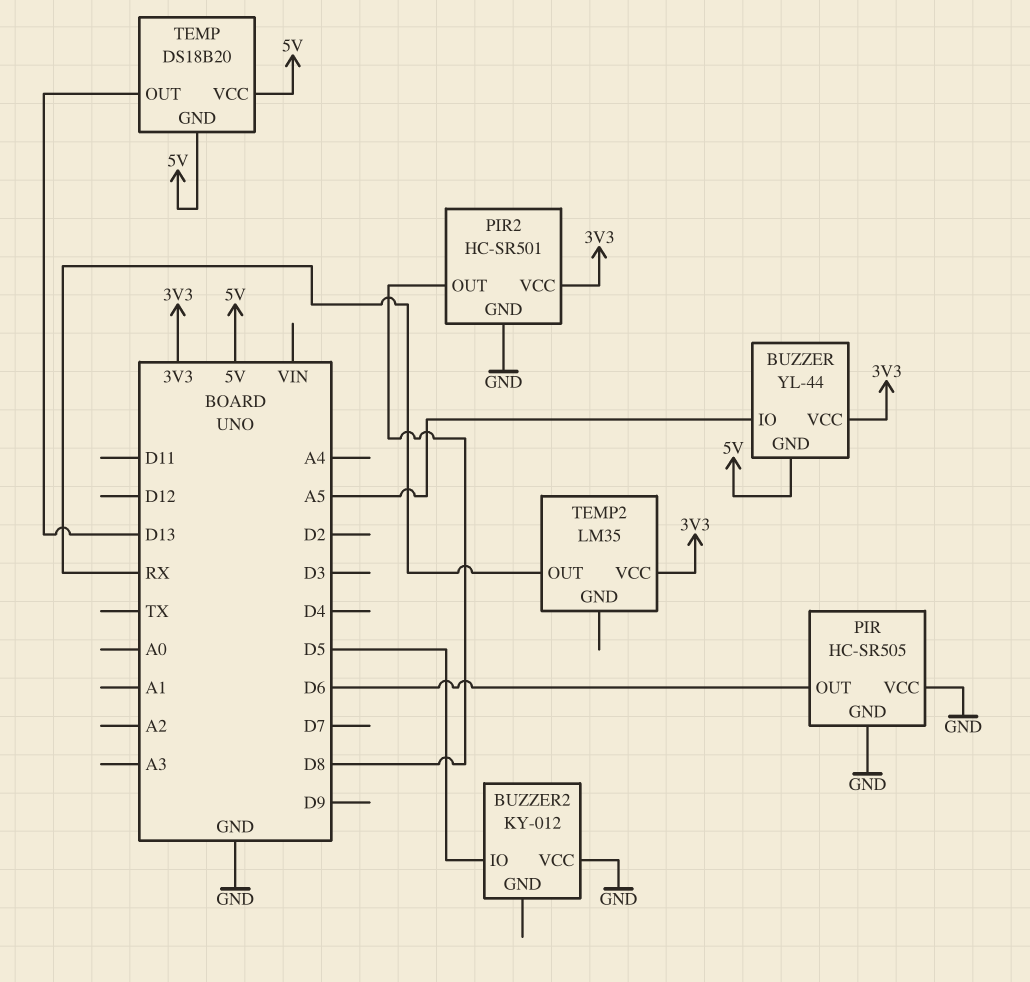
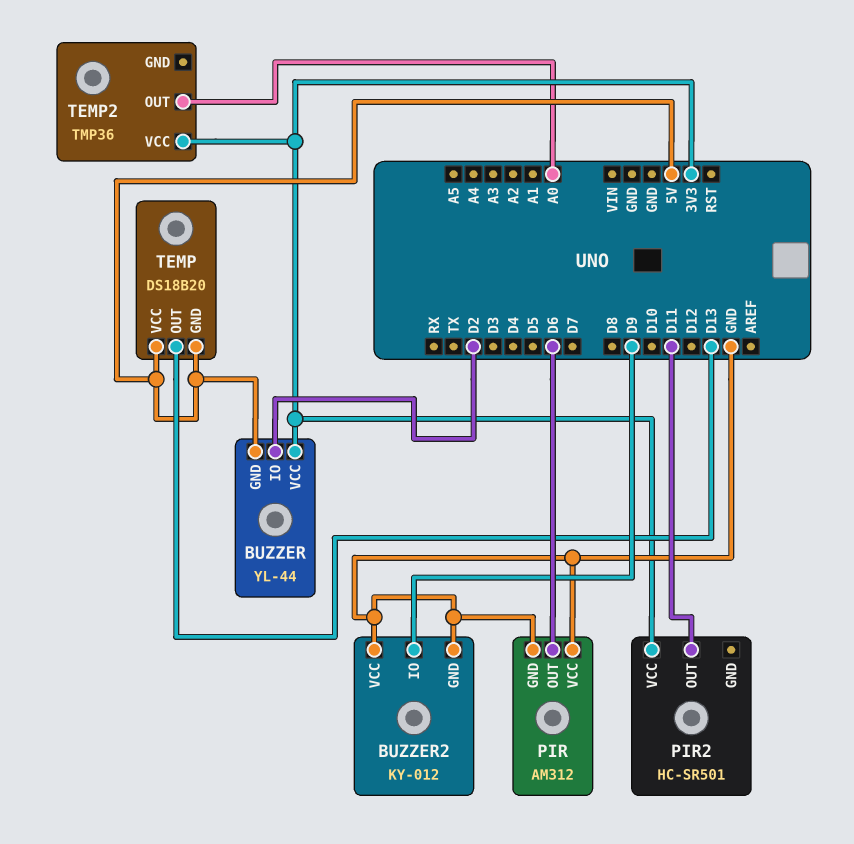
BUZZER pin IO: A5 -> D2
BUZZER2 pin GND: none -> GND
BUZZER2 pin IO: D5 -> D9
PIR: HC-SR505 -> AM312
PIR2 pin GND: GND -> none
PIR2 pin OUT: D8 -> D11
TEMP2: LM35 -> TMP36
TEMP2 pin OUT: RX -> A0

